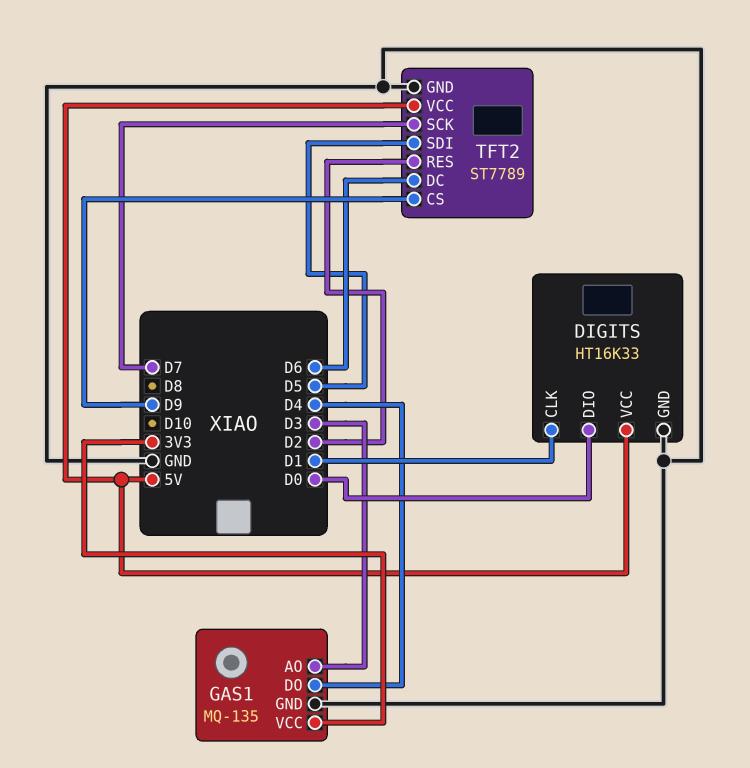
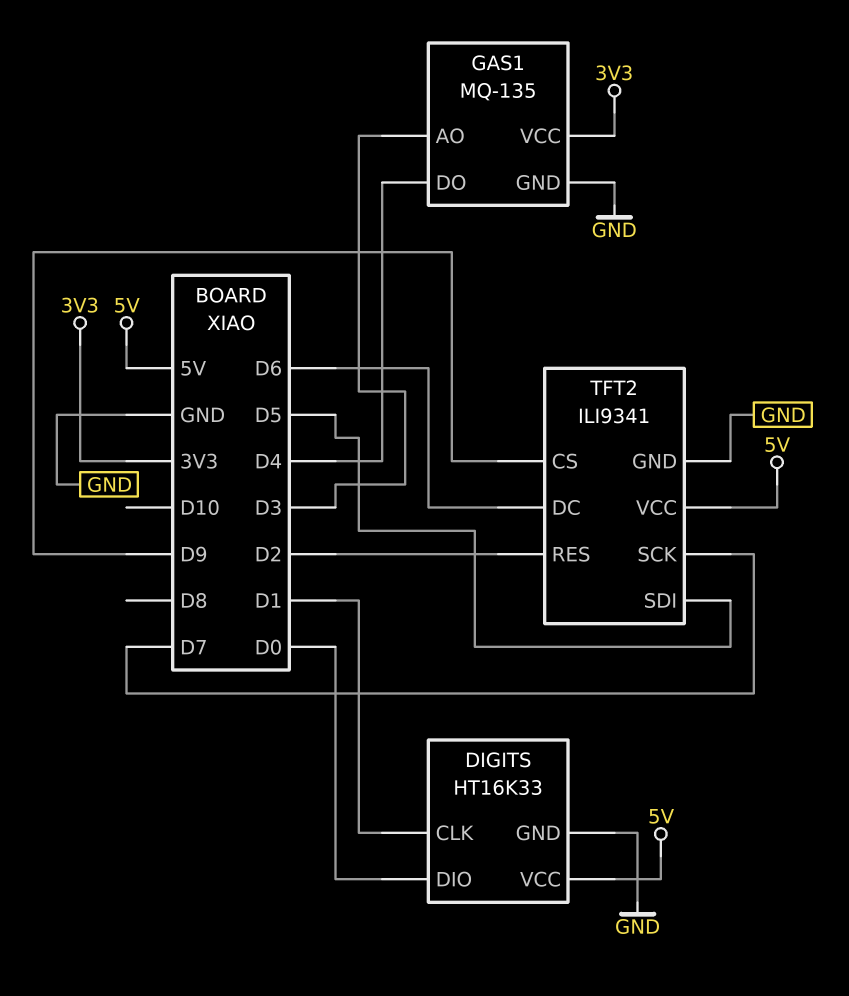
TFT2: ST7789 -> ILI9341

